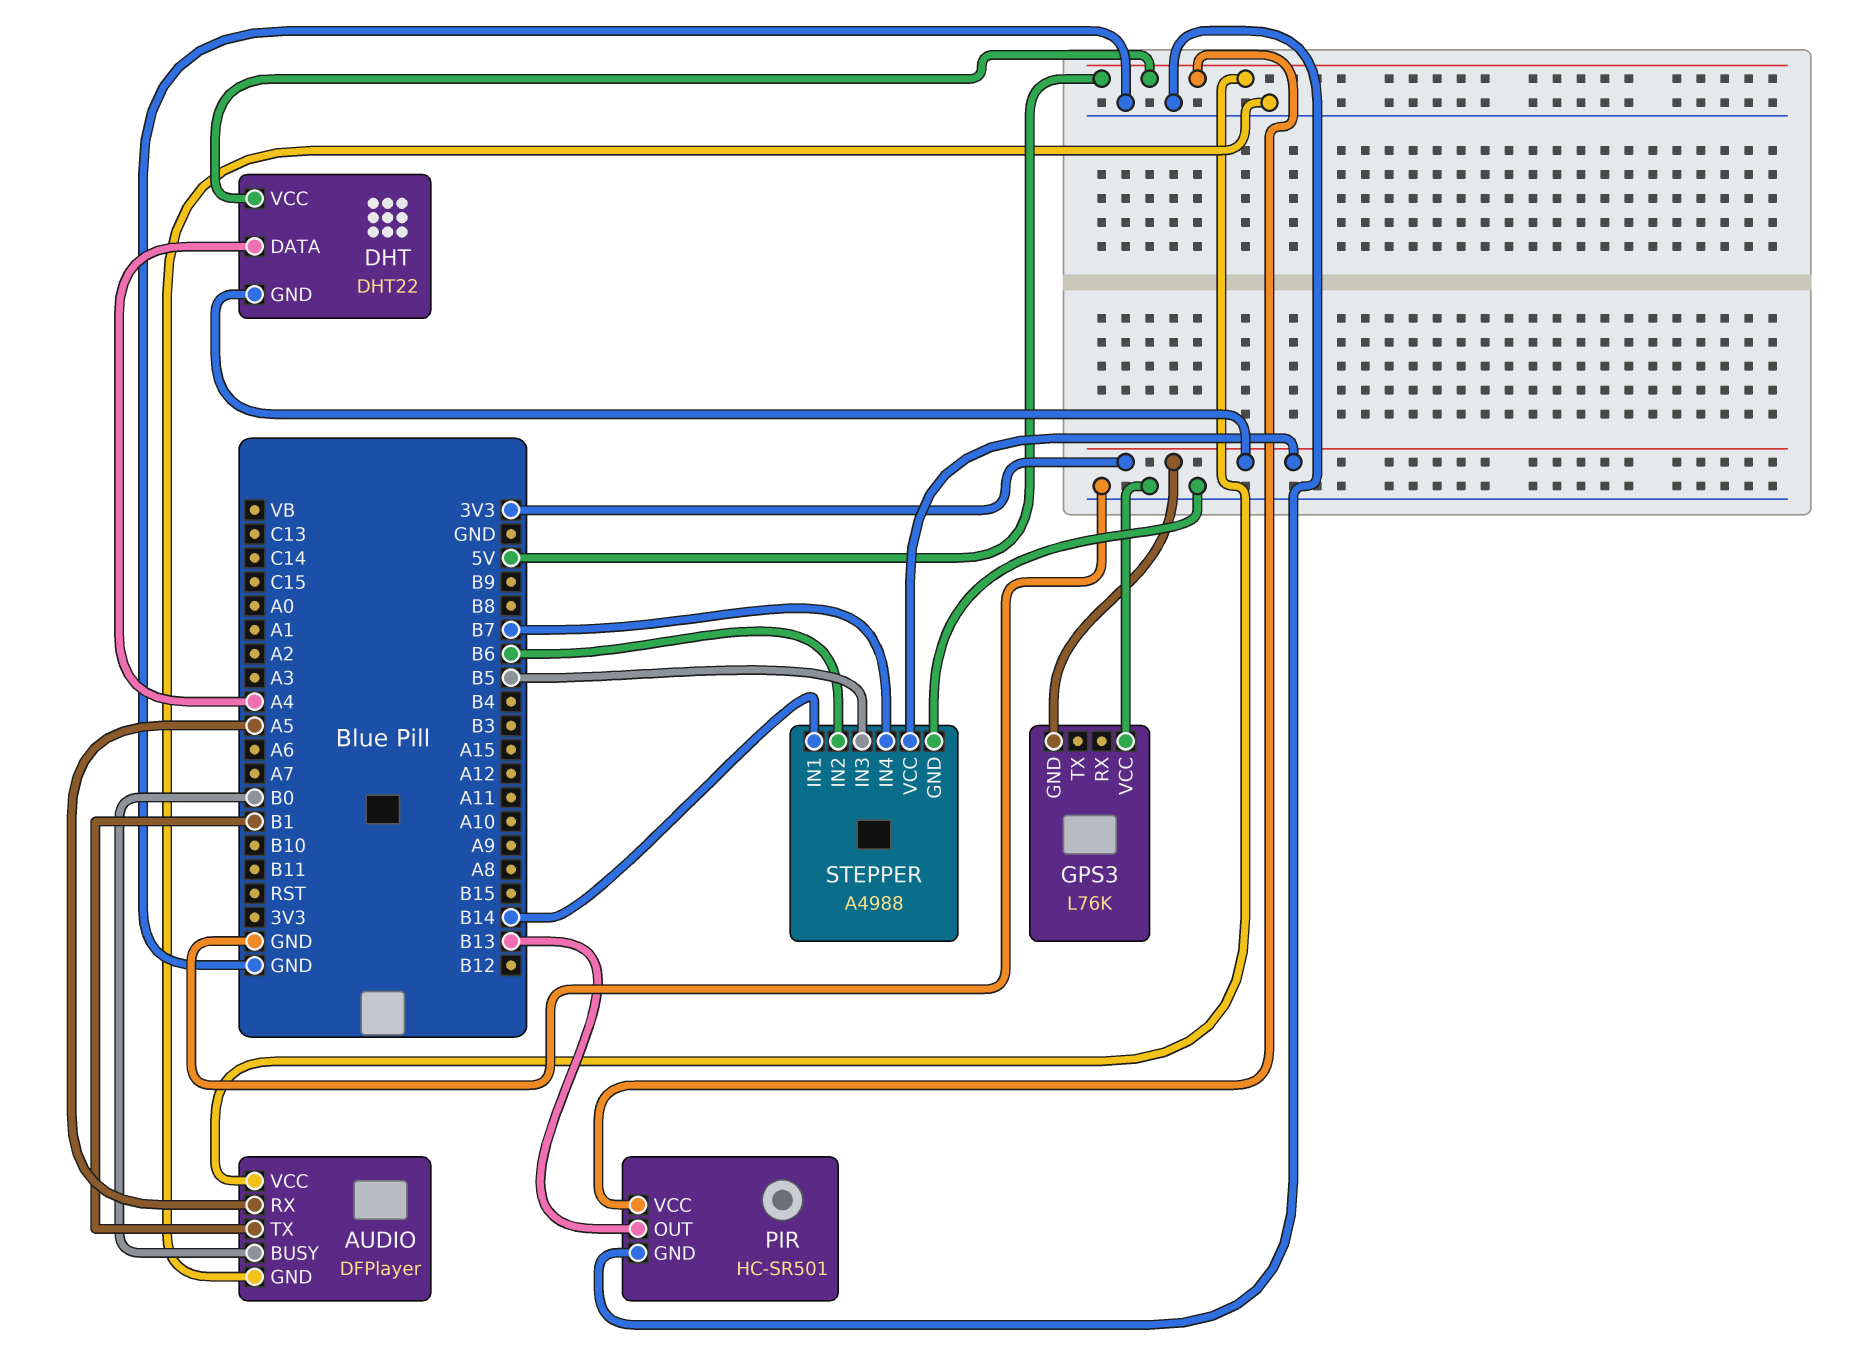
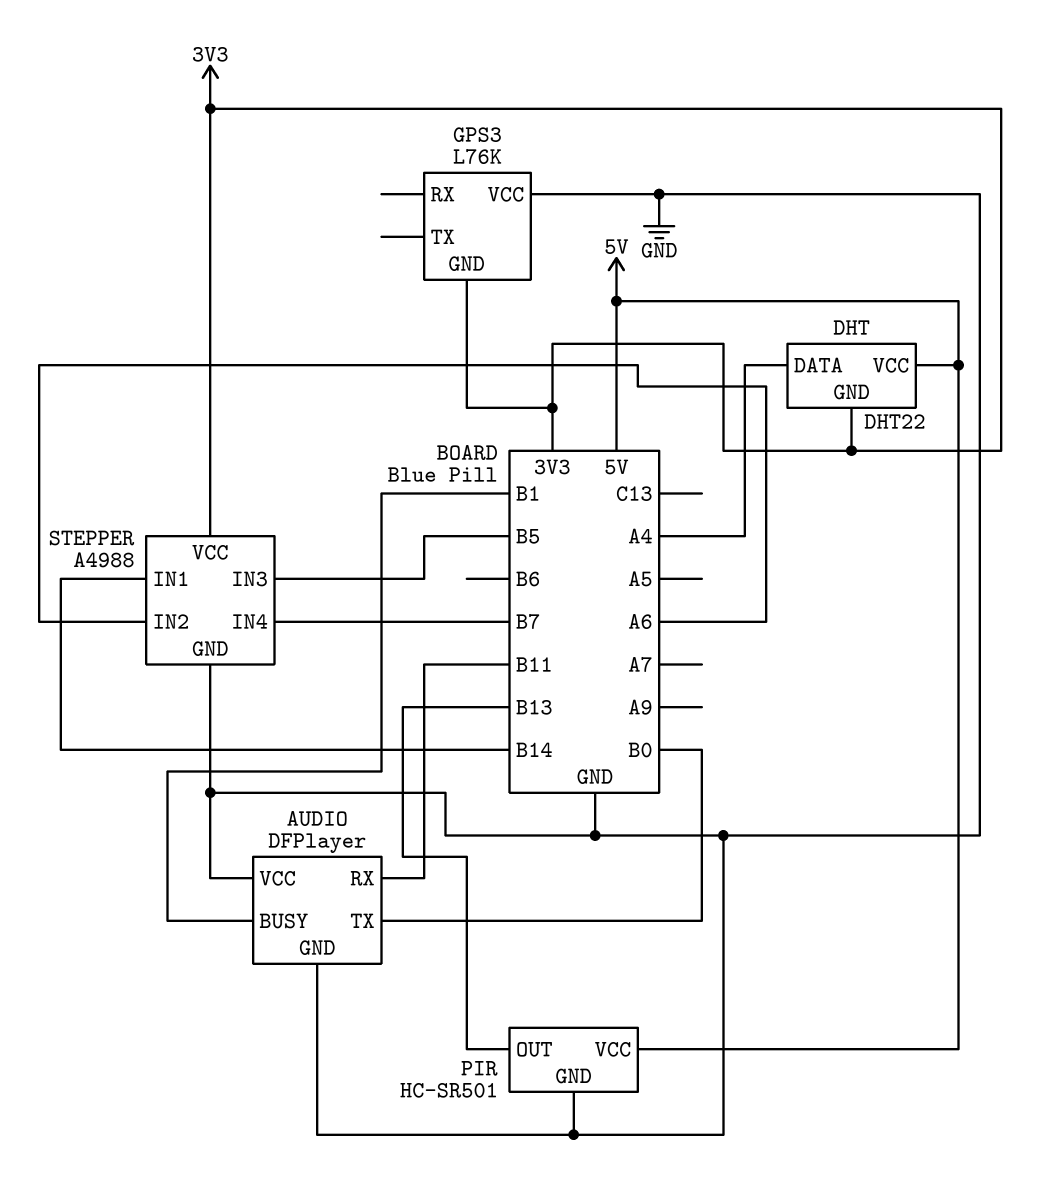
AUDIO pin BUSY: B0 -> B1
AUDIO pin RX: A5 -> B11
AUDIO pin TX: B1 -> B0
AUDIO pin VCC: 5V -> GND
STEPPER pin IN2: B6 -> A6

